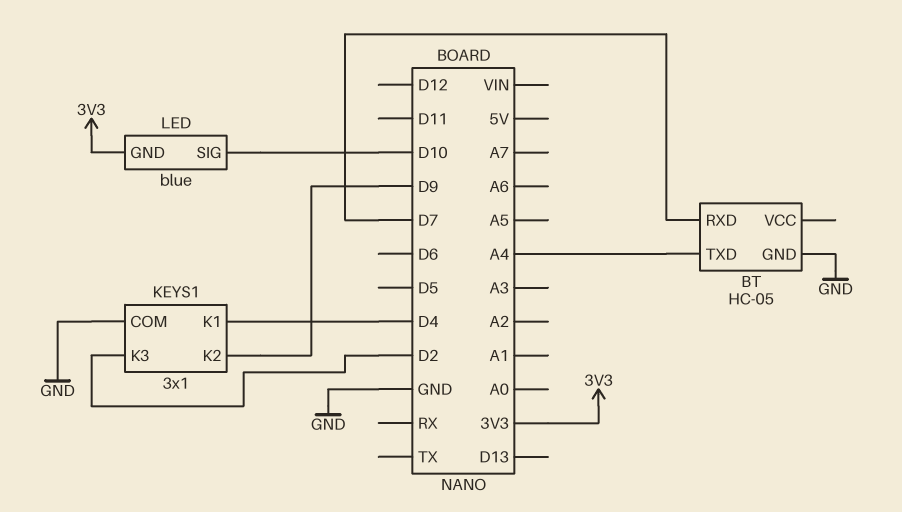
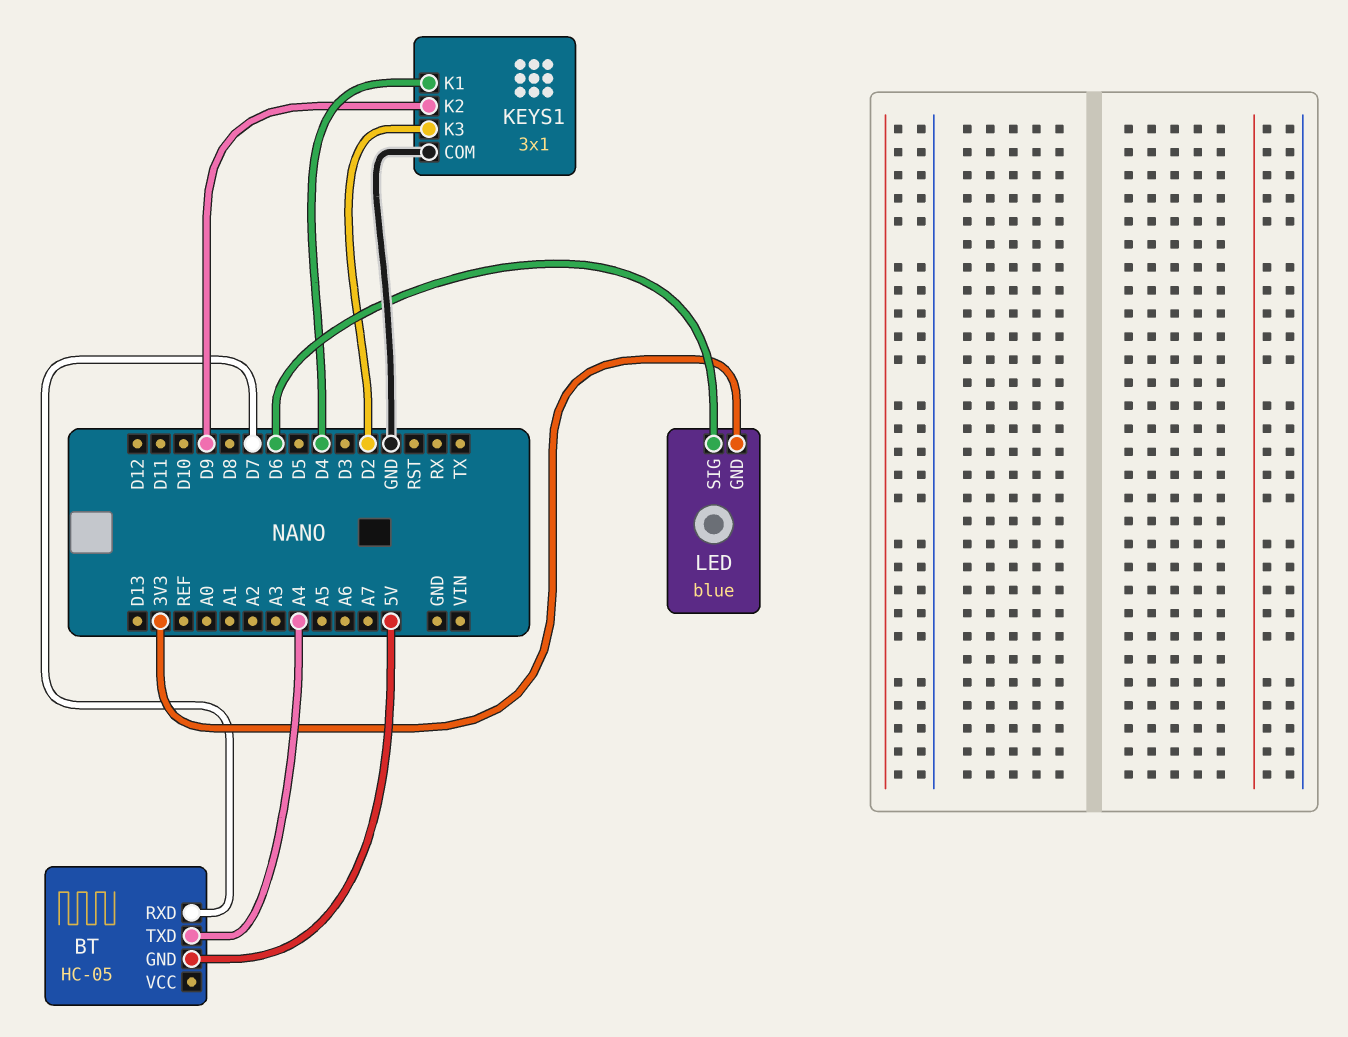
BT pin GND: GND -> 5V
LED pin SIG: D10 -> D6

